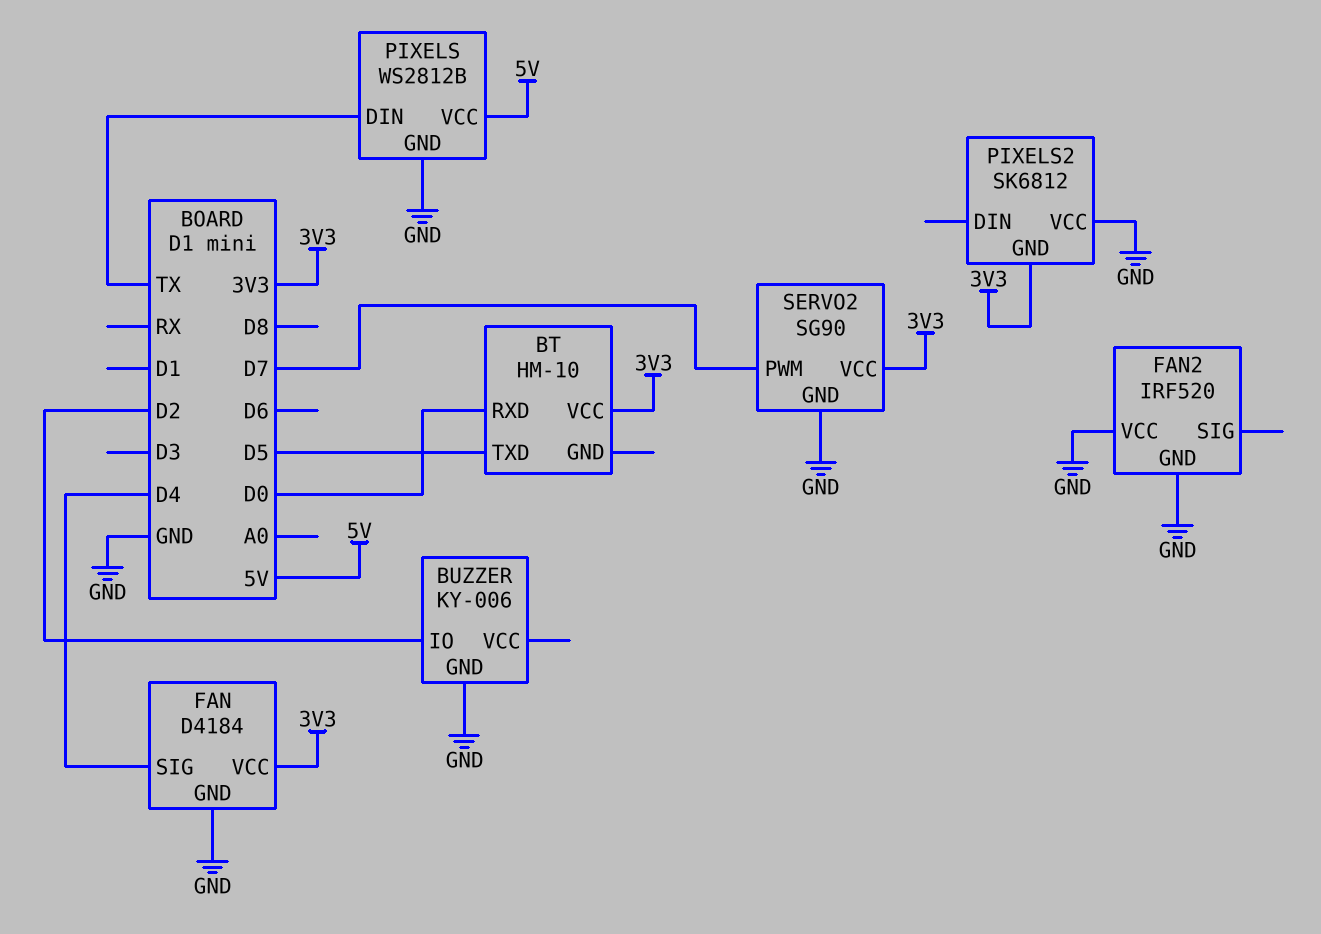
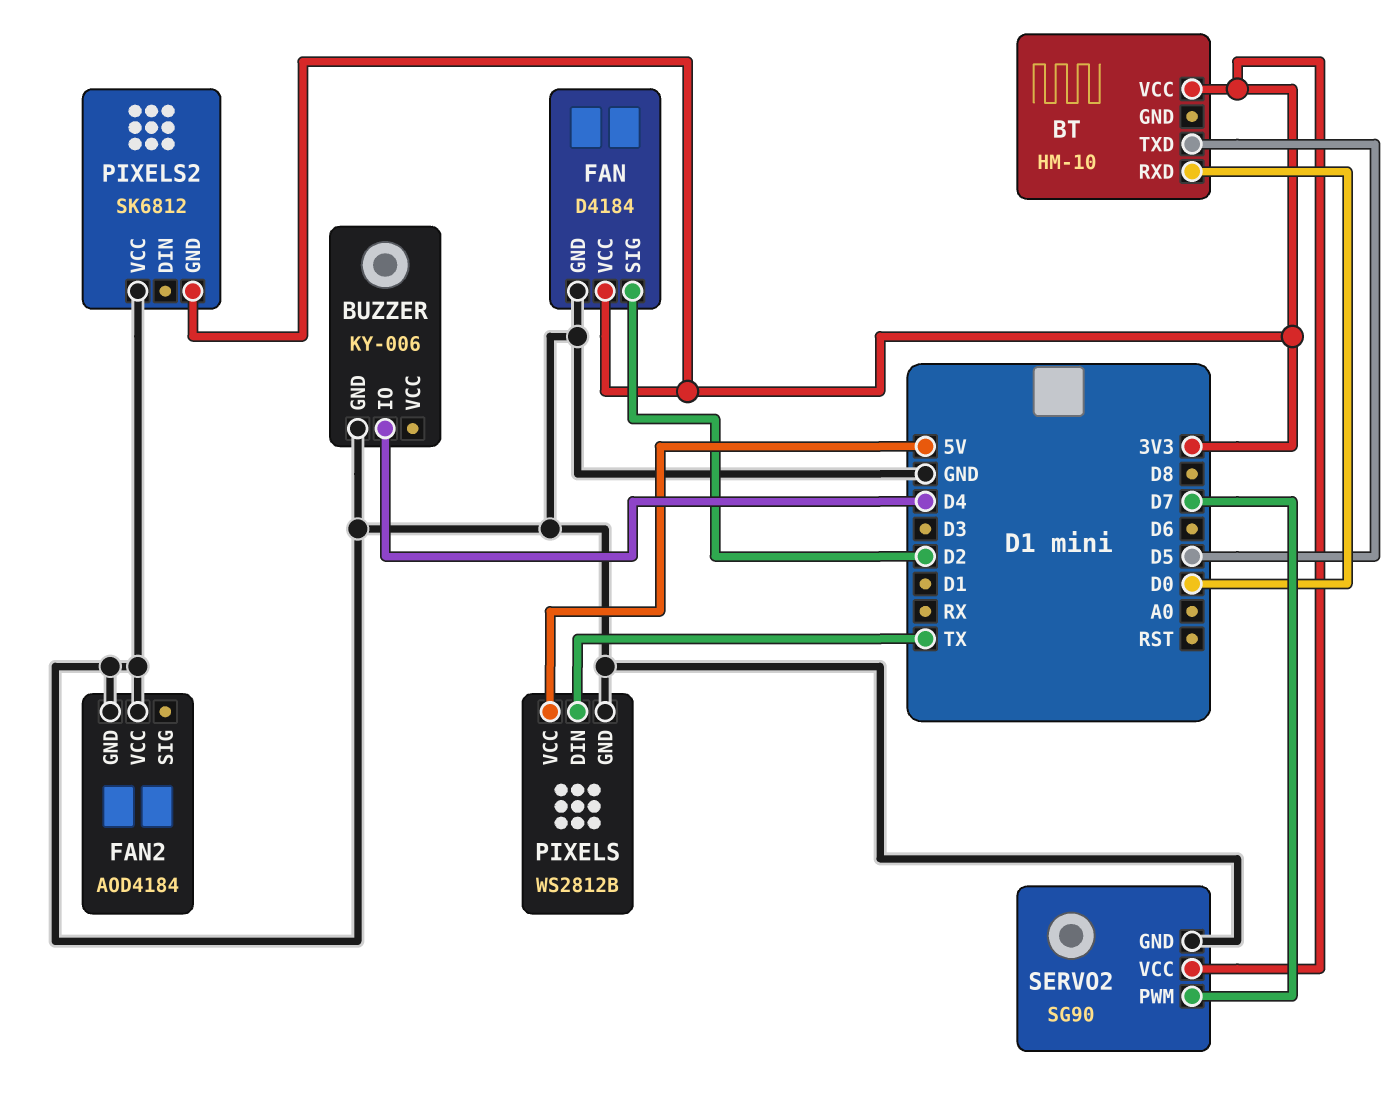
BUZZER pin IO: D2 -> D4
FAN pin SIG: D4 -> D2
FAN2: IRF520 -> AOD4184

